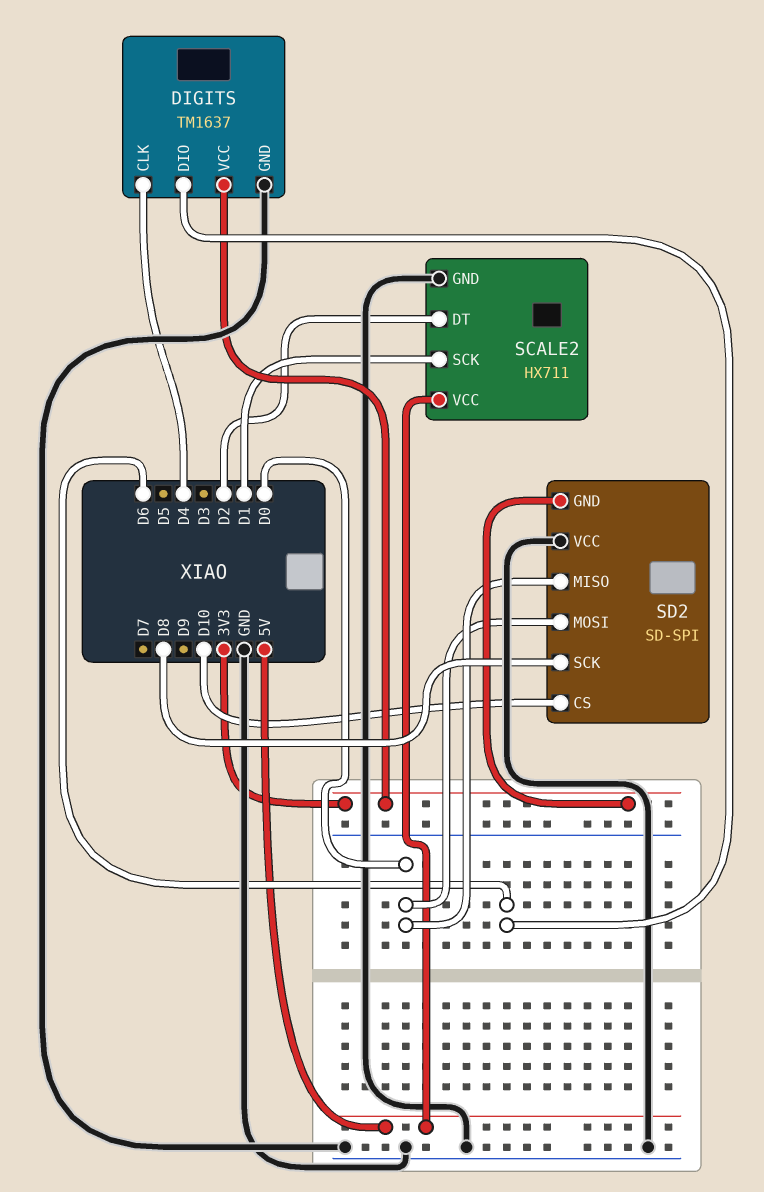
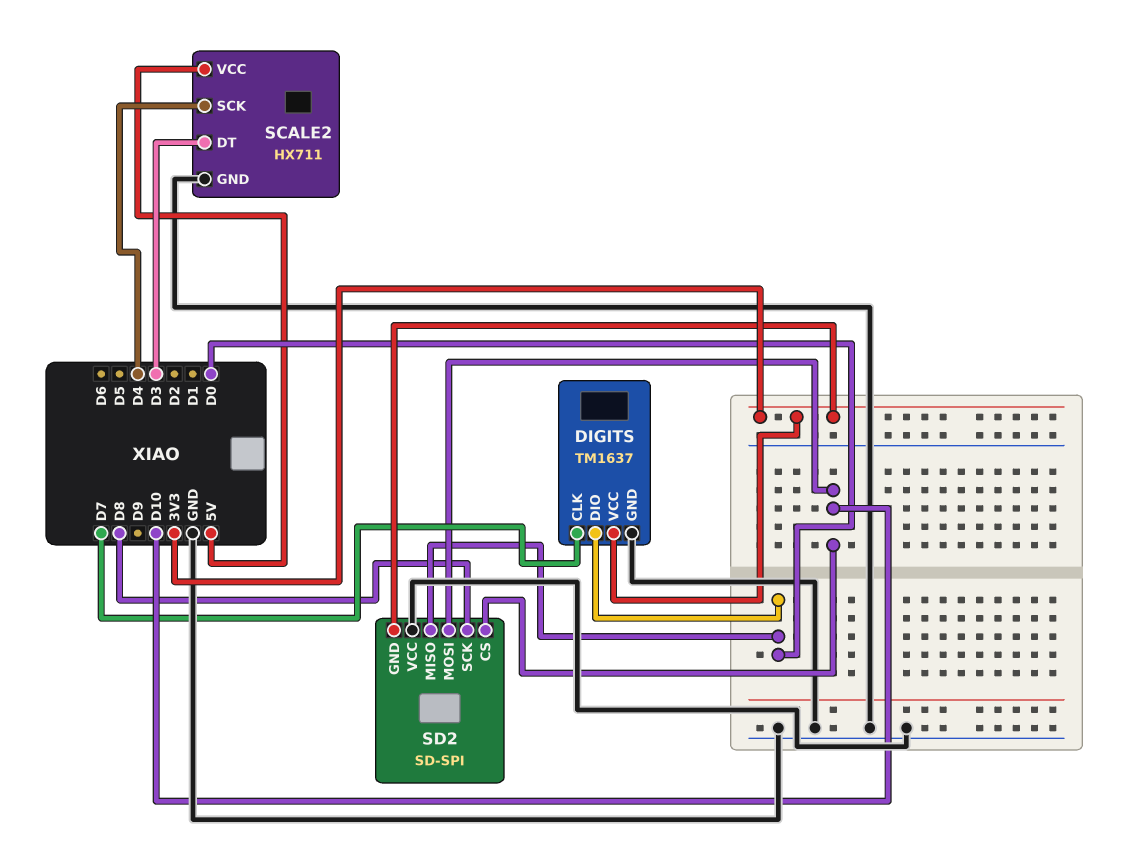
DIGITS pin CLK: D4 -> D7
DIGITS pin DIO: D6 -> D0
SCALE2 pin DT: D2 -> D3
SCALE2 pin SCK: D1 -> D4
SD2 pin MOSI: D0 -> D10

